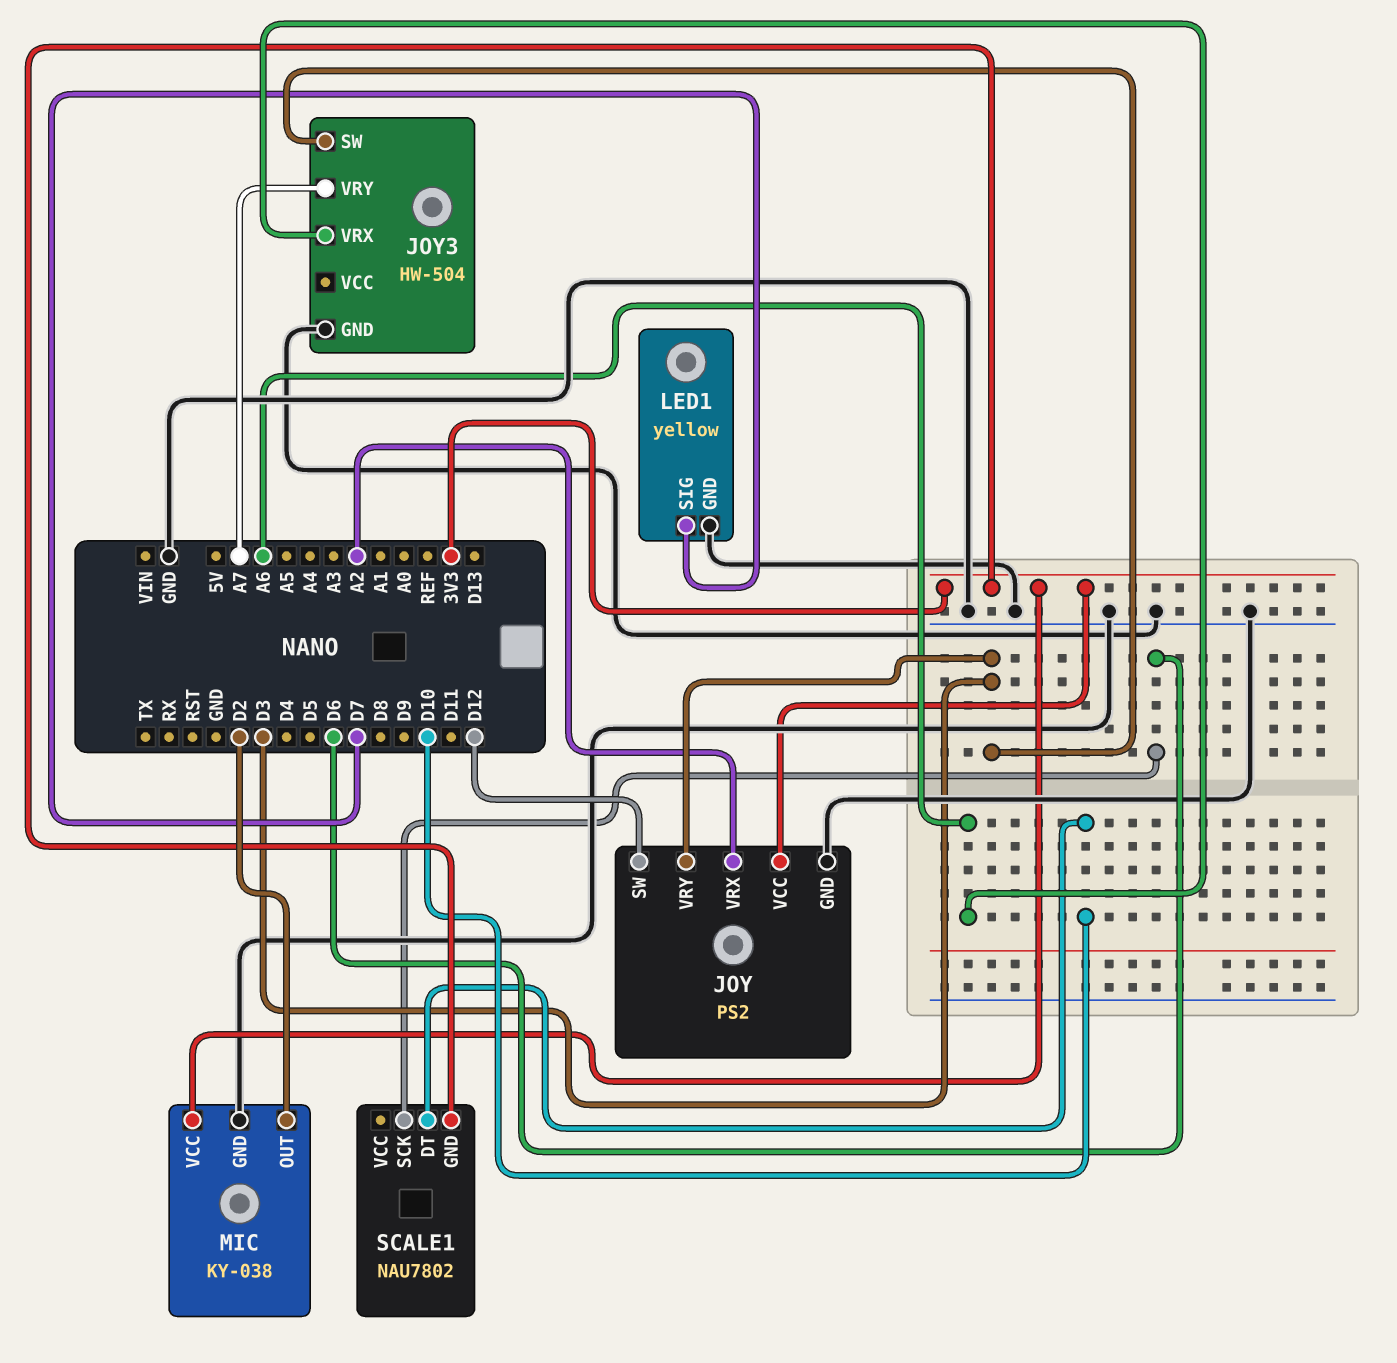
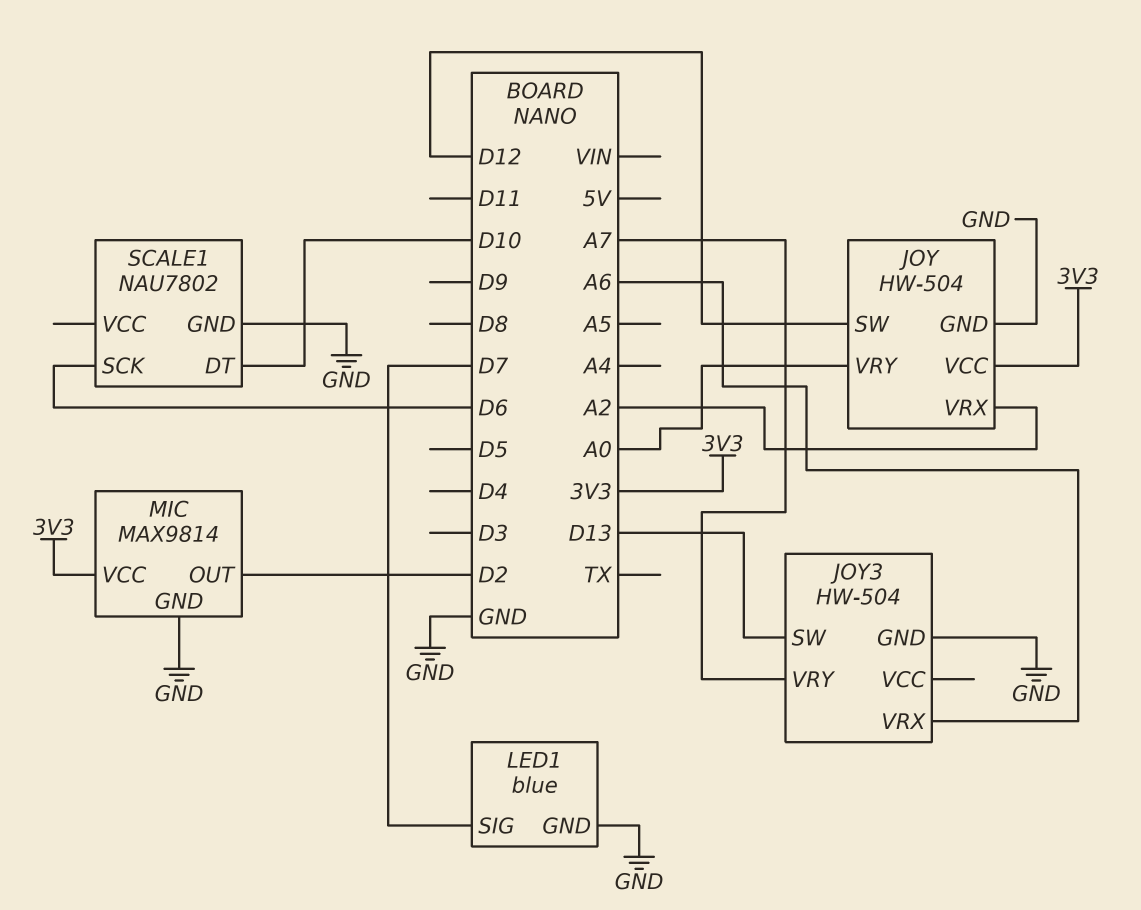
JOY: PS2 -> HW-504
JOY pin VRY: D3 -> A0
JOY3 pin SW: D3 -> D13
LED1: yellow -> blue
MIC: KY-038 -> MAX9814
SCALE1 pin GND: 3V3 -> GND

